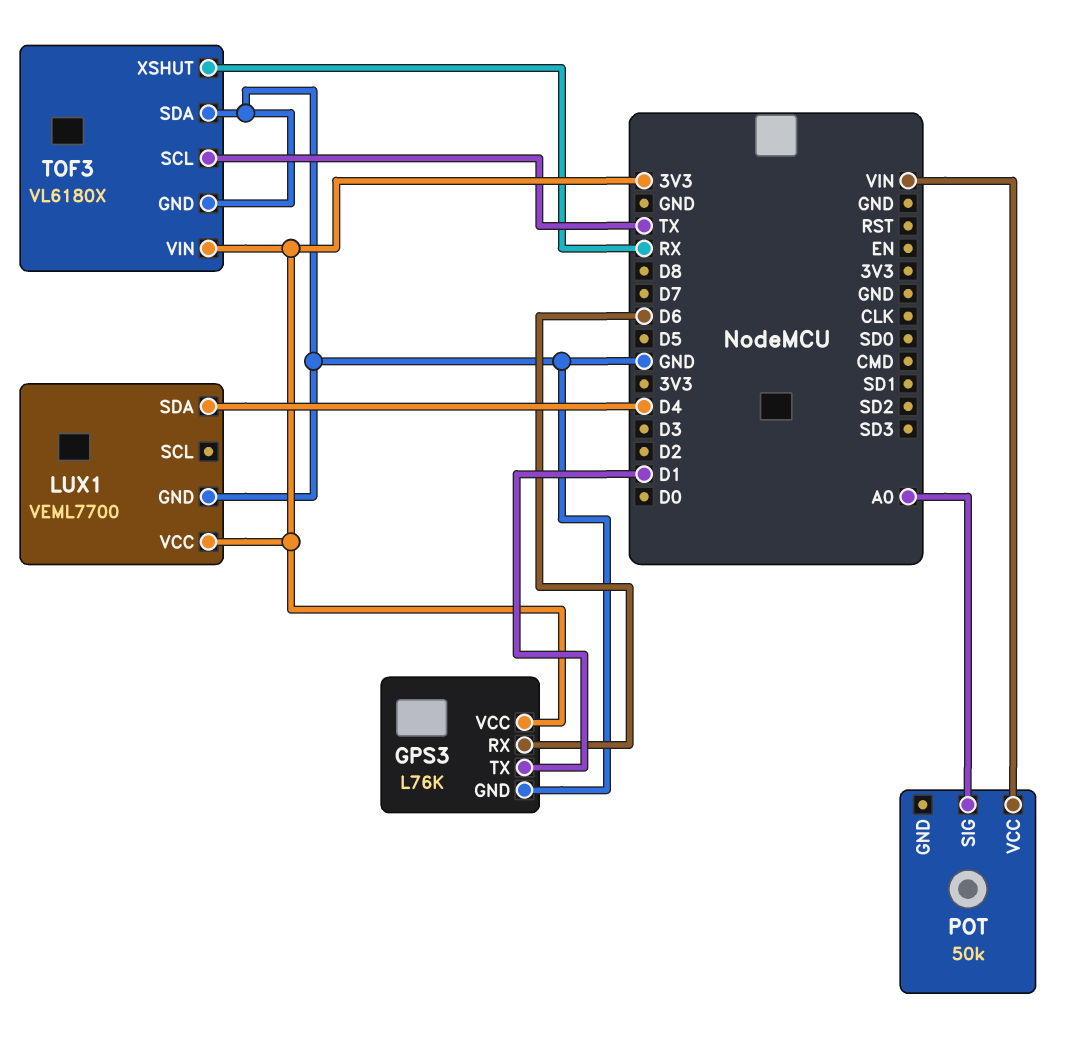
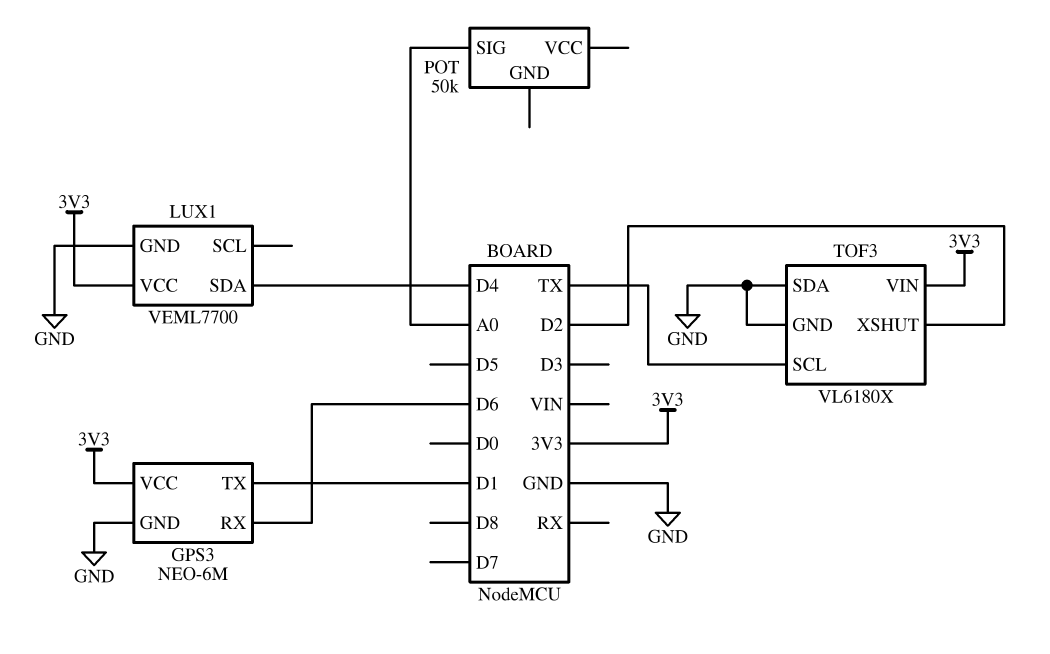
GPS3: L76K -> NEO-6M
POT pin VCC: VIN -> none
TOF3 pin XSHUT: RX -> D2

